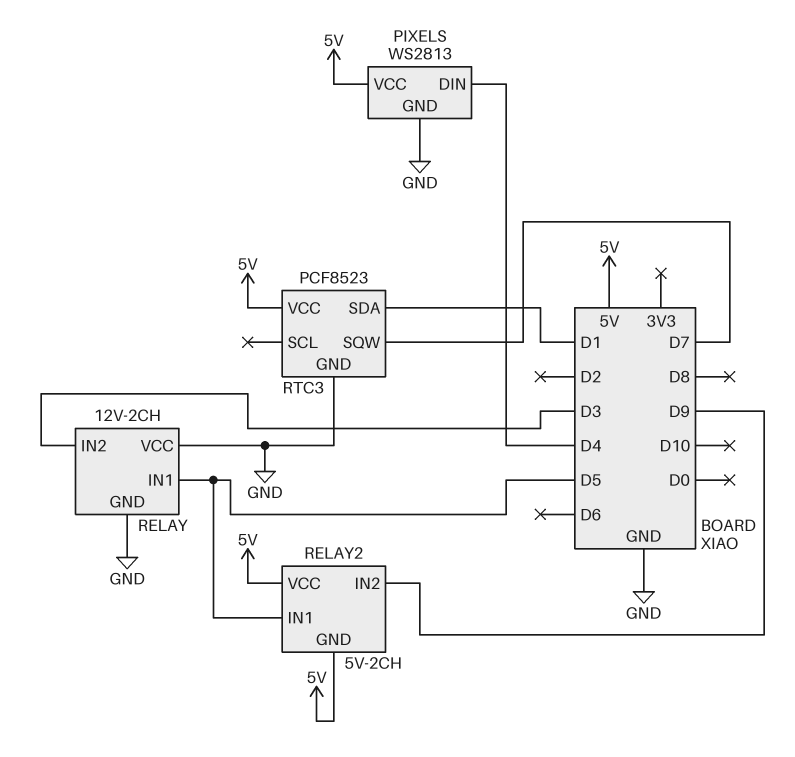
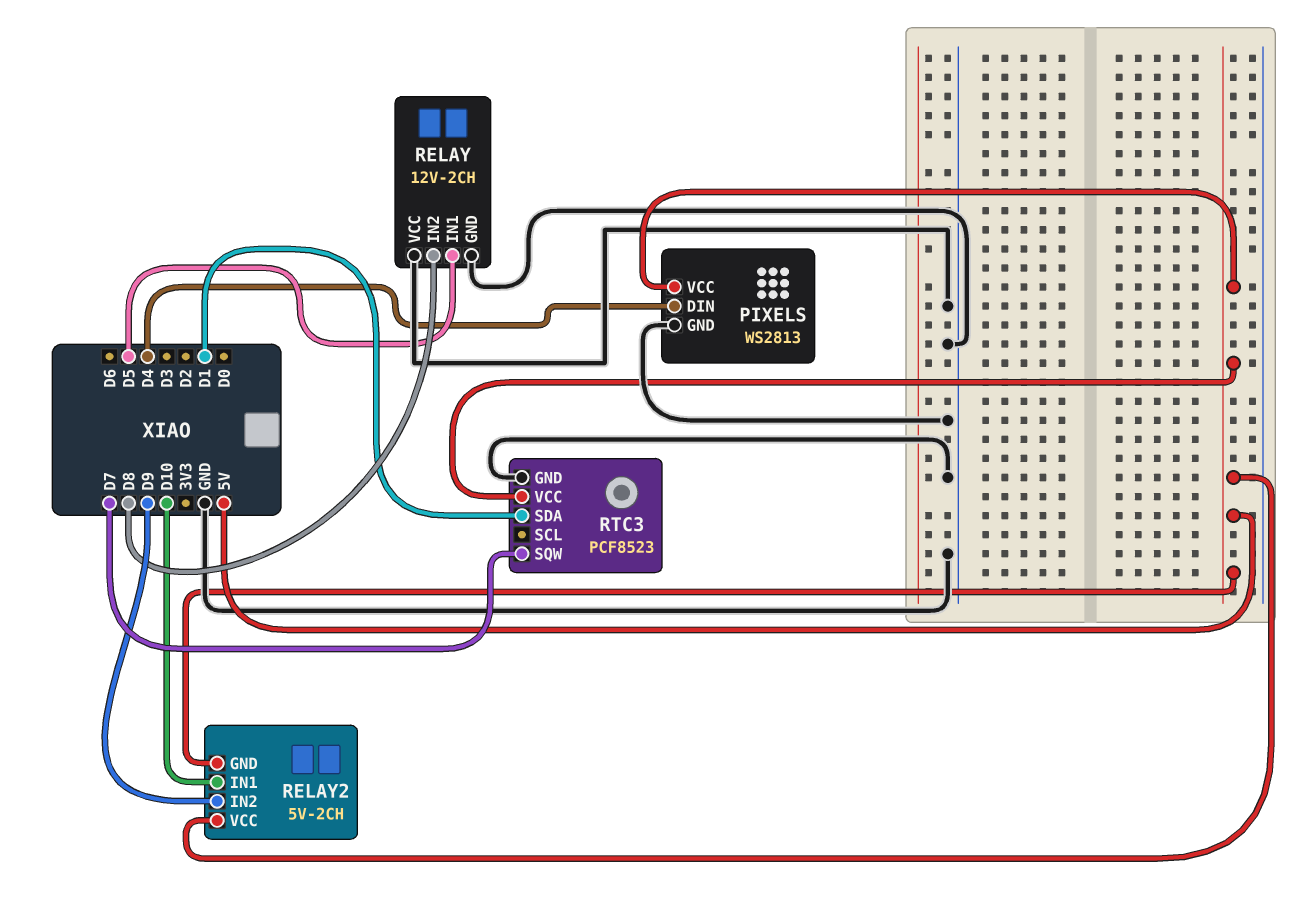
RELAY pin IN2: D3 -> D8
RELAY2 pin IN1: D5 -> D10

